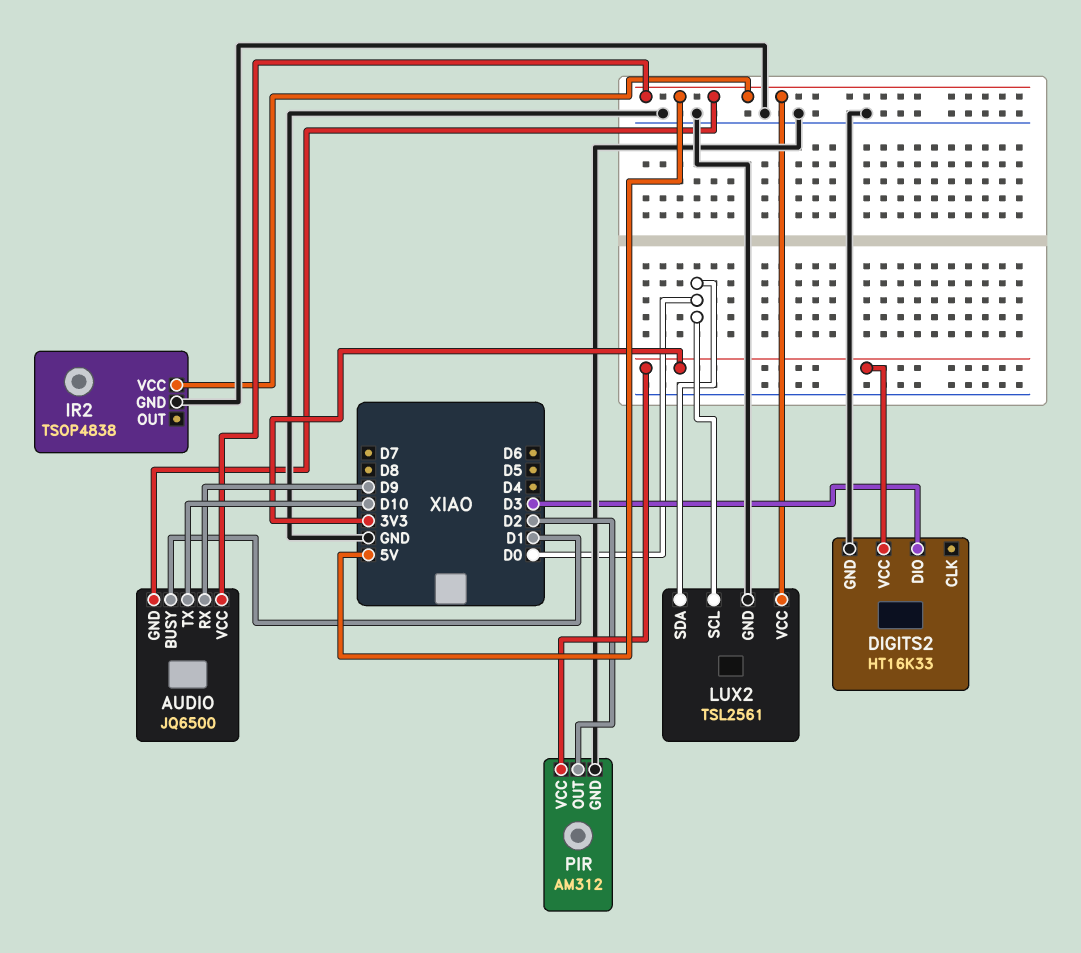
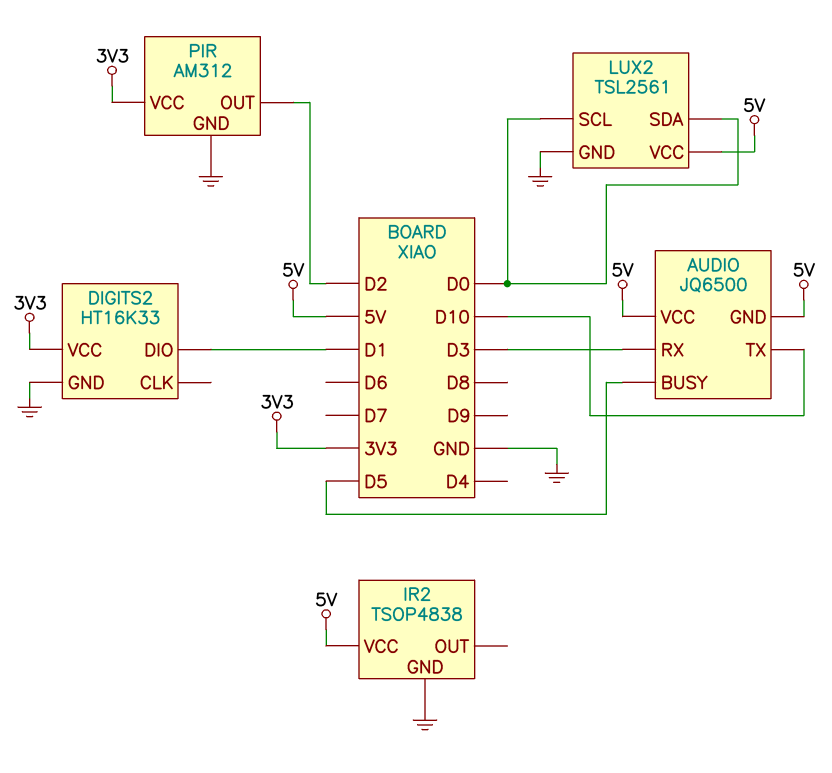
AUDIO pin BUSY: D1 -> D5
AUDIO pin RX: D9 -> D3
DIGITS2 pin DIO: D3 -> D1

